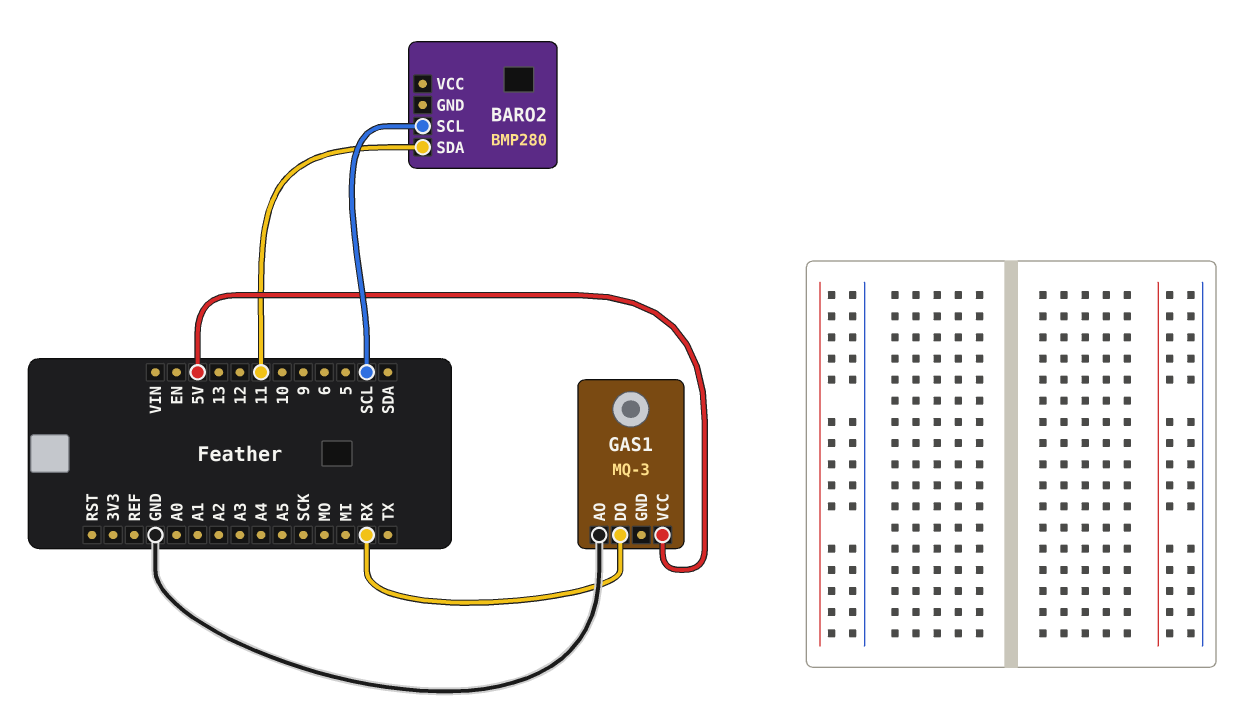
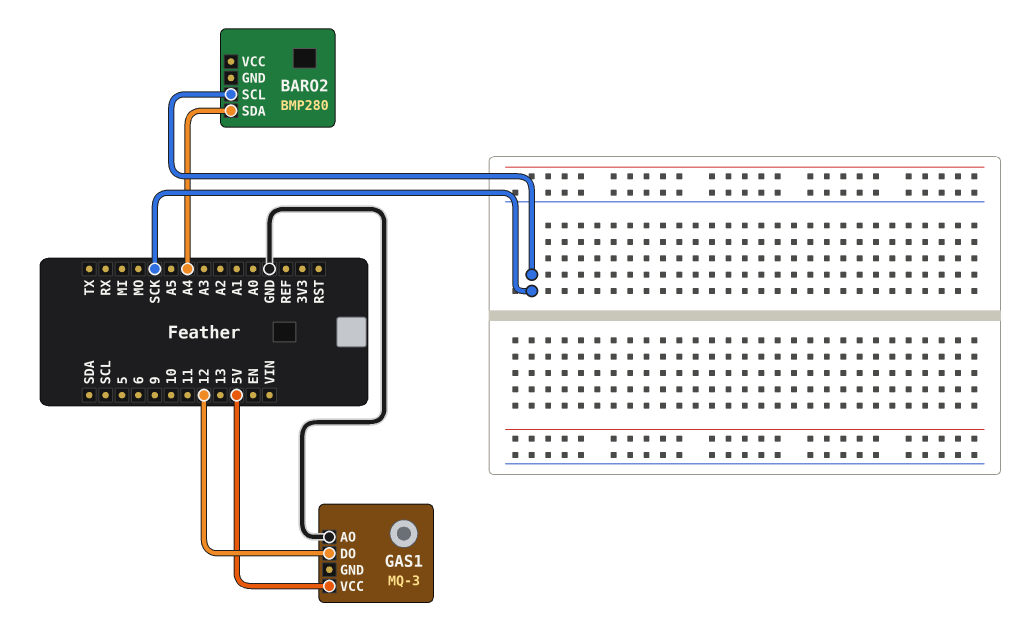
BARO2 pin SCL: SCL -> SCK
BARO2 pin SDA: 11 -> A4
GAS1 pin DO: RX -> 12

